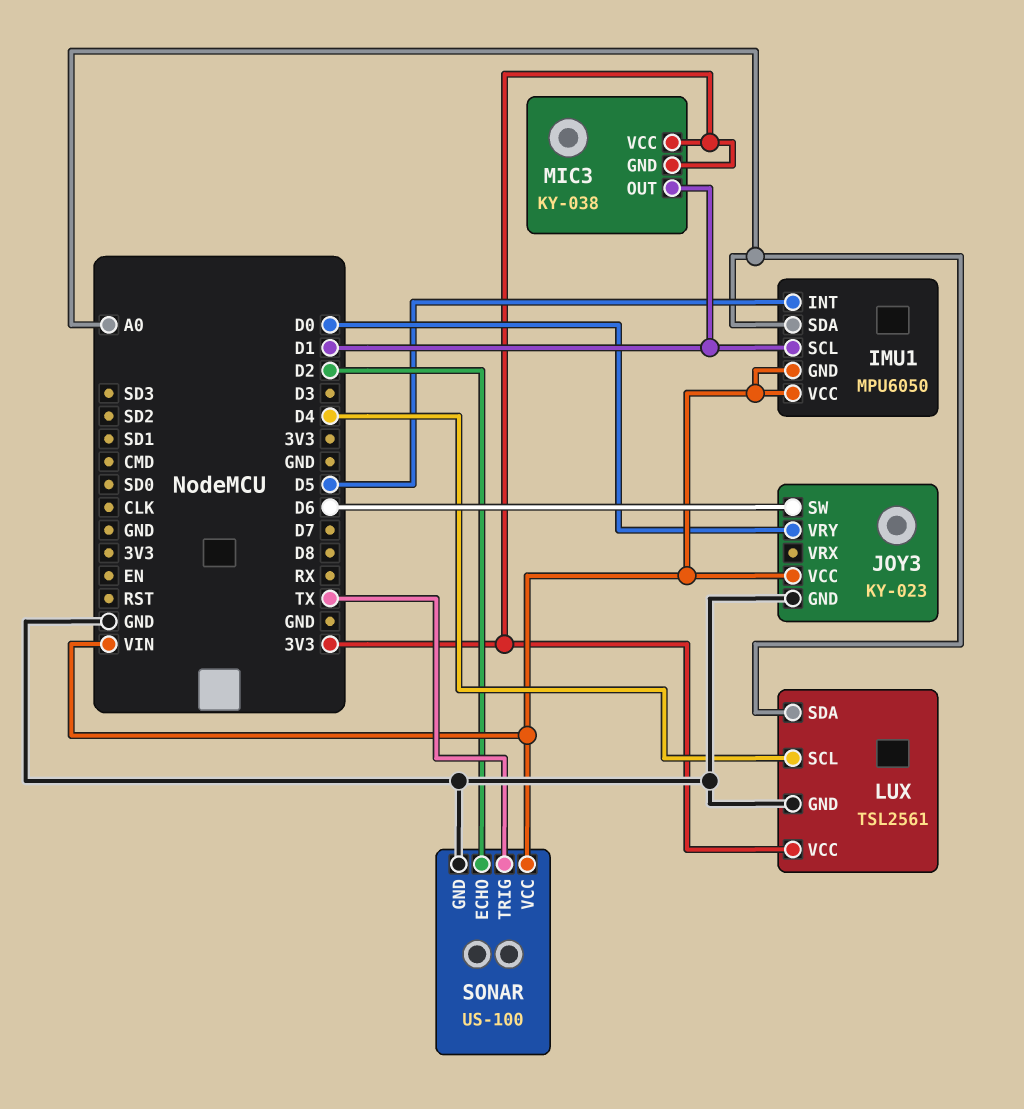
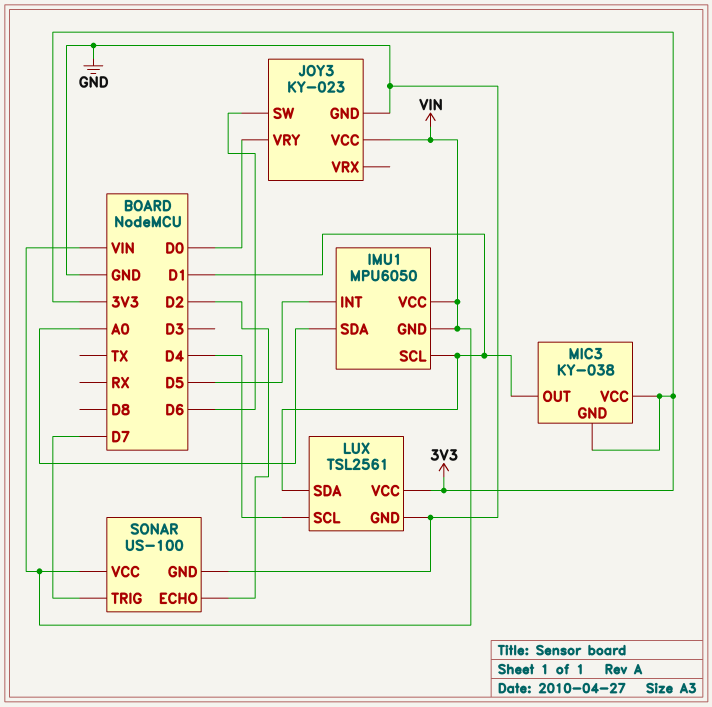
LUX pin SDA: A0 -> D1
SONAR pin TRIG: TX -> D7

